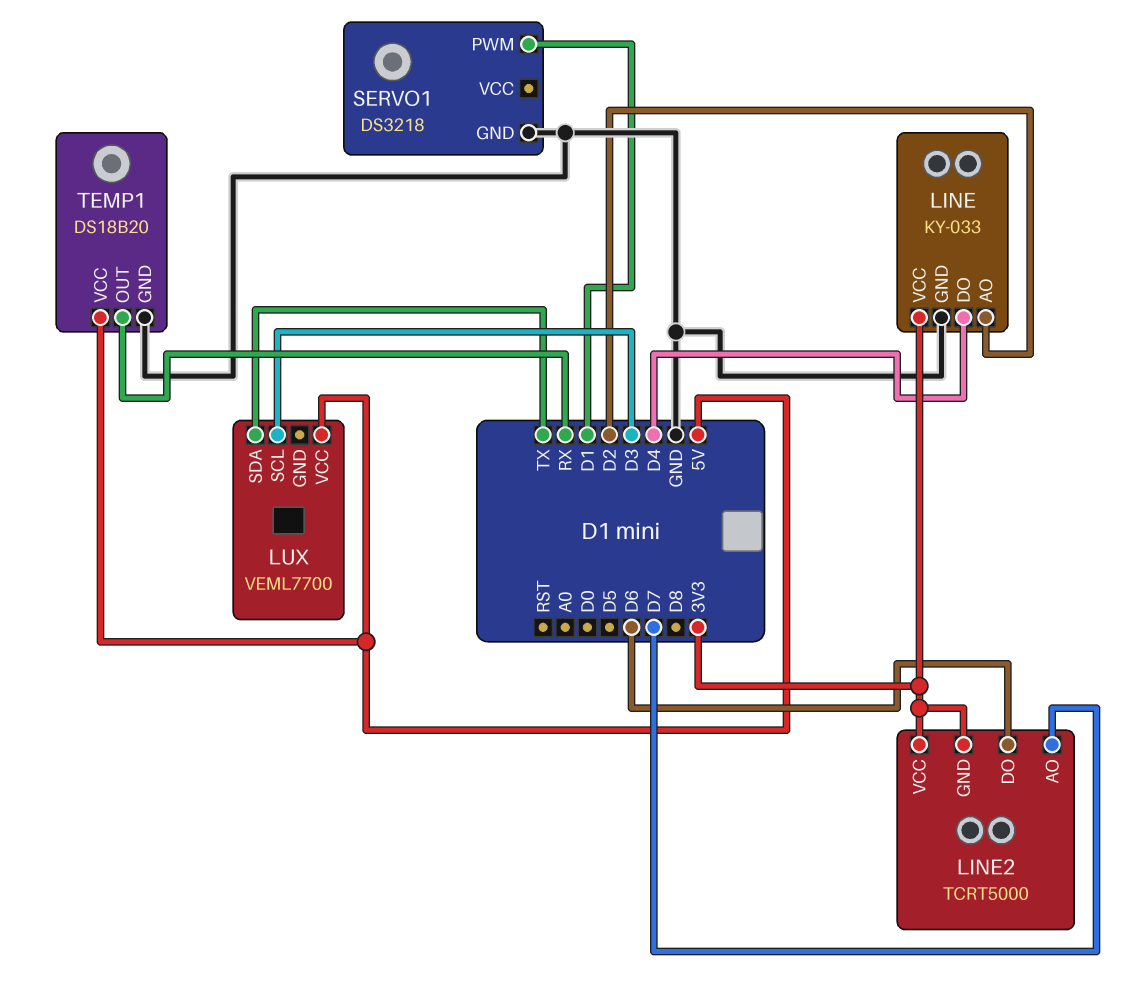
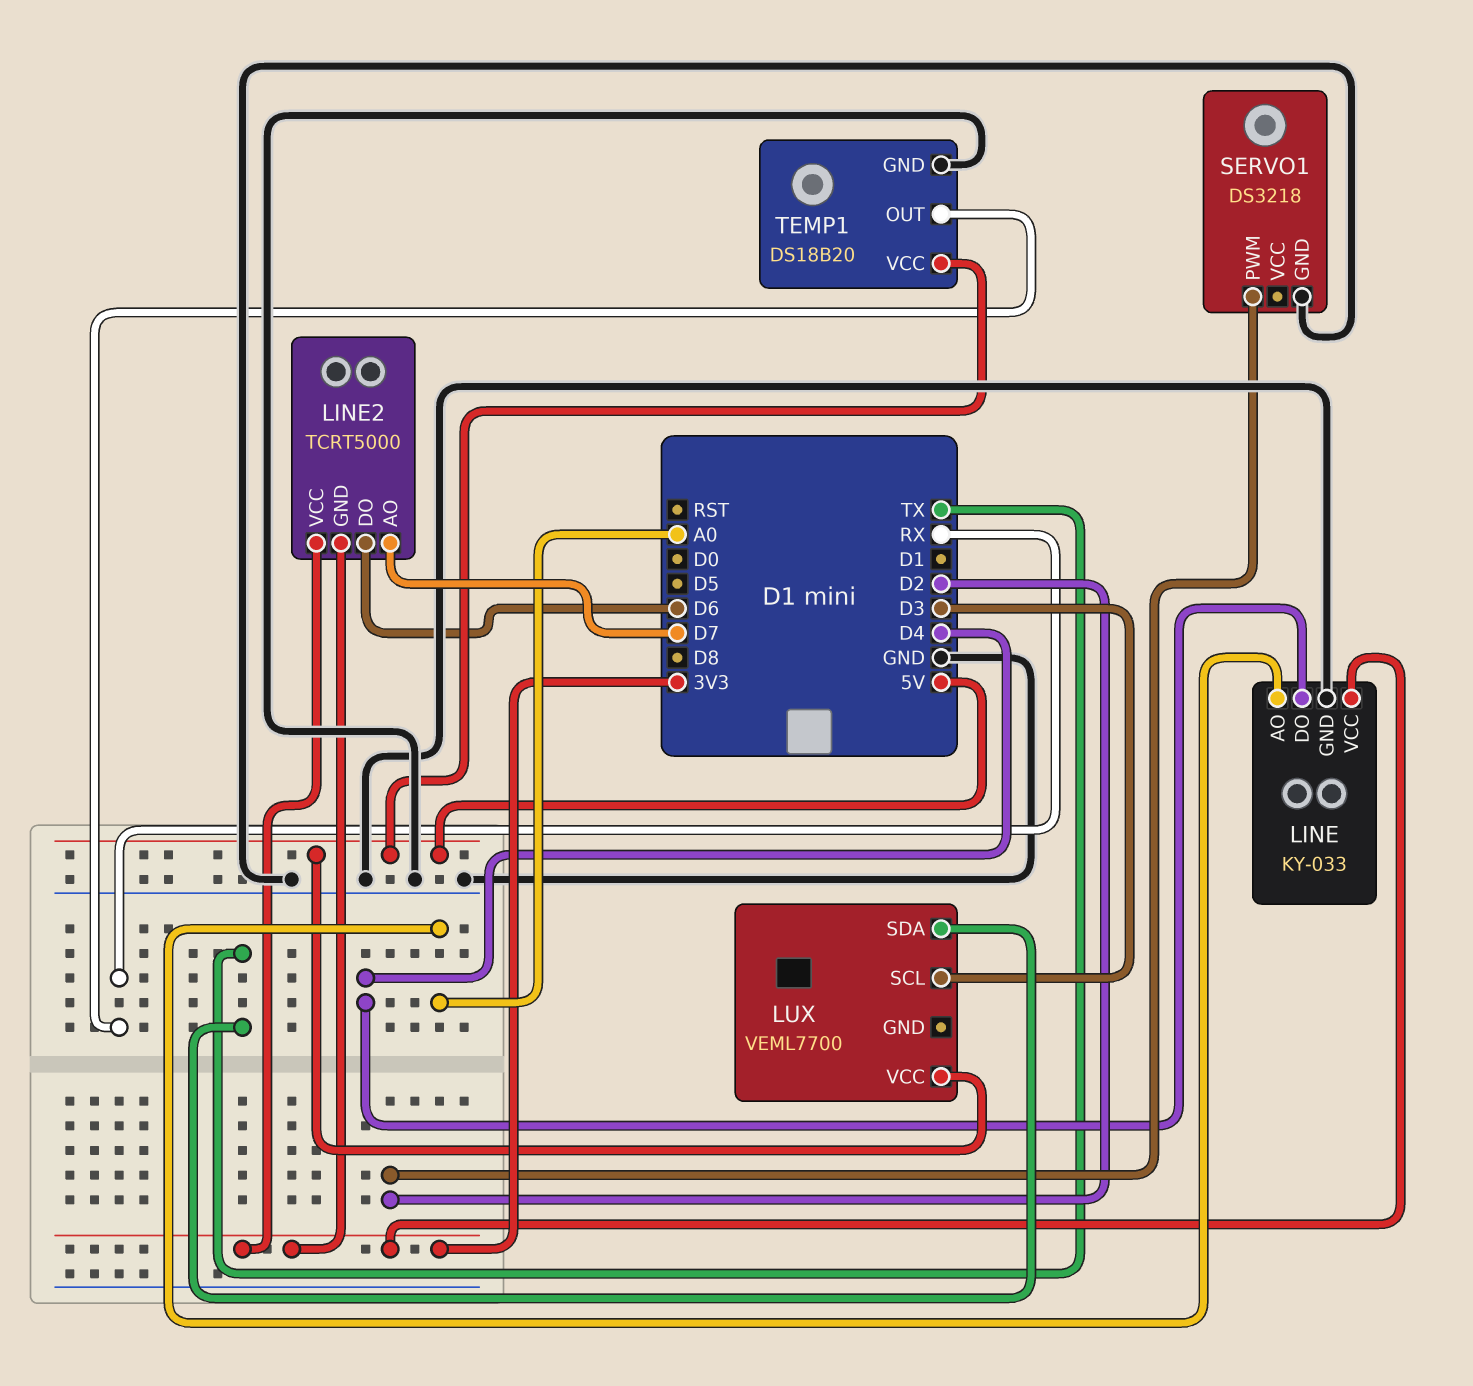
LINE pin AO: D2 -> A0
SERVO1 pin PWM: D1 -> D2

